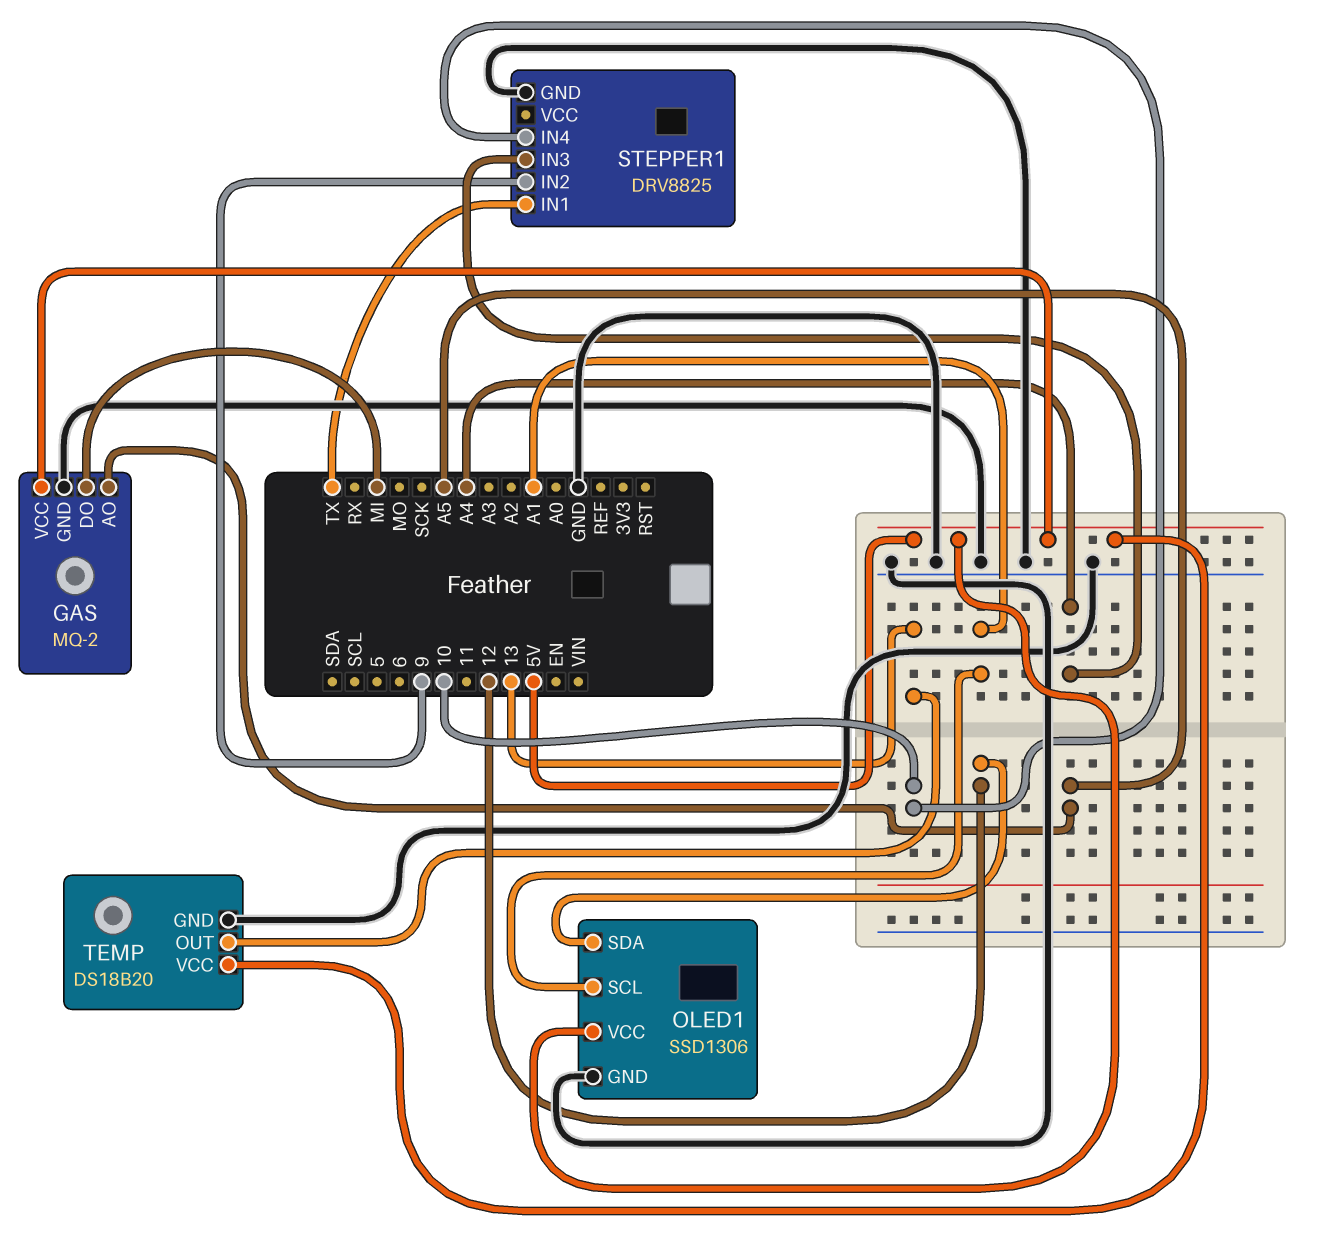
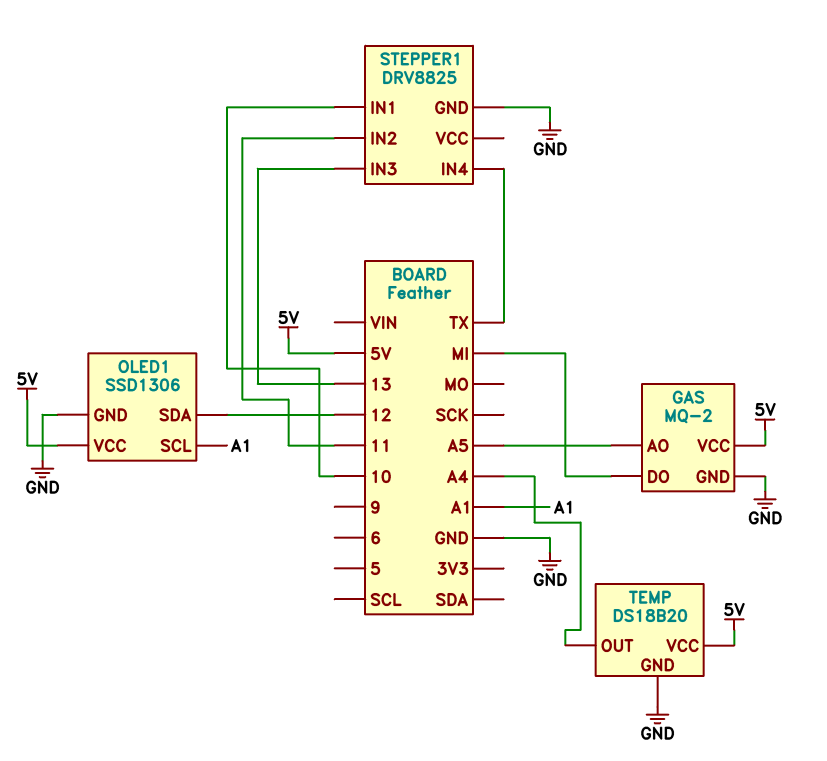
STEPPER1 pin IN1: TX -> 10
STEPPER1 pin IN2: 9 -> 11
STEPPER1 pin IN3: A4 -> 13
STEPPER1 pin IN4: 10 -> TX
TEMP pin OUT: 13 -> A4

